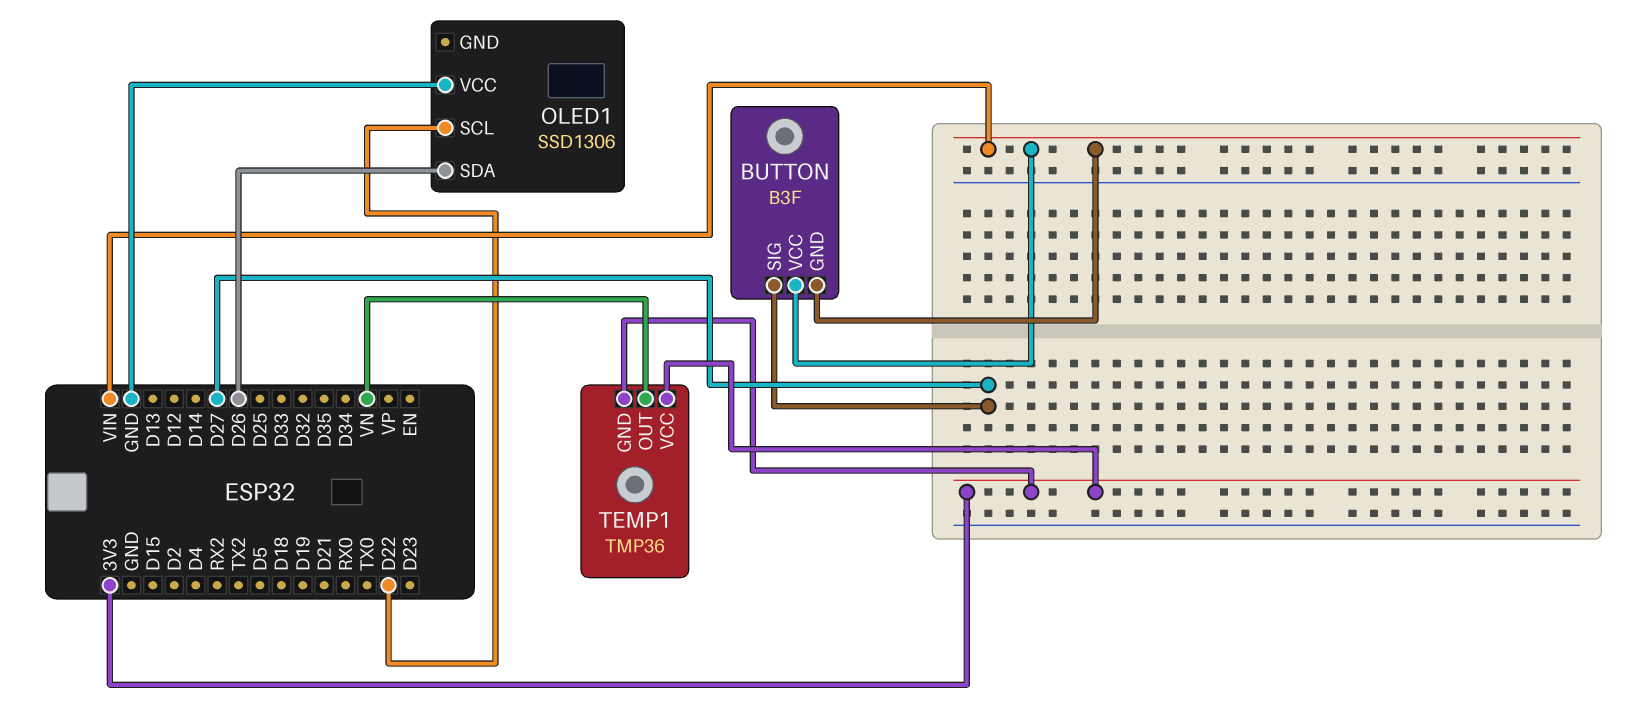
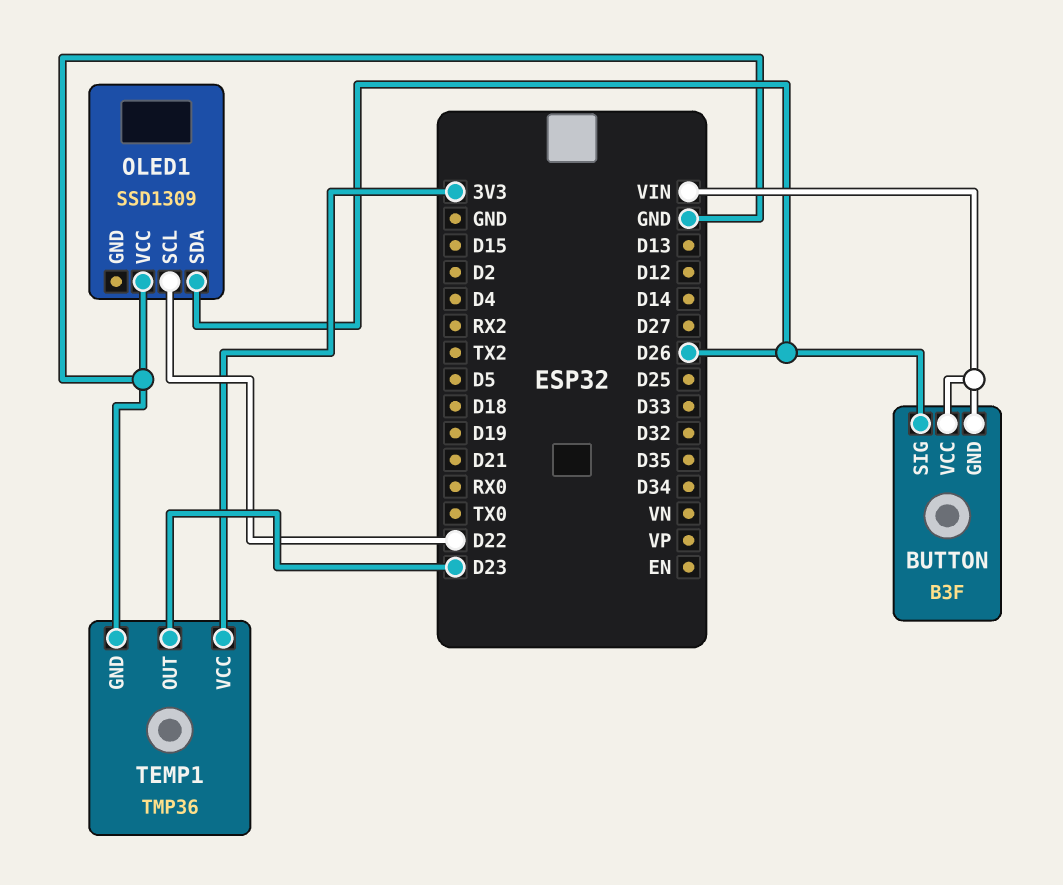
BUTTON pin SIG: D27 -> D26
OLED1: SSD1306 -> SSD1309
TEMP1 pin GND: 3V3 -> GND
TEMP1 pin OUT: VN -> D23

